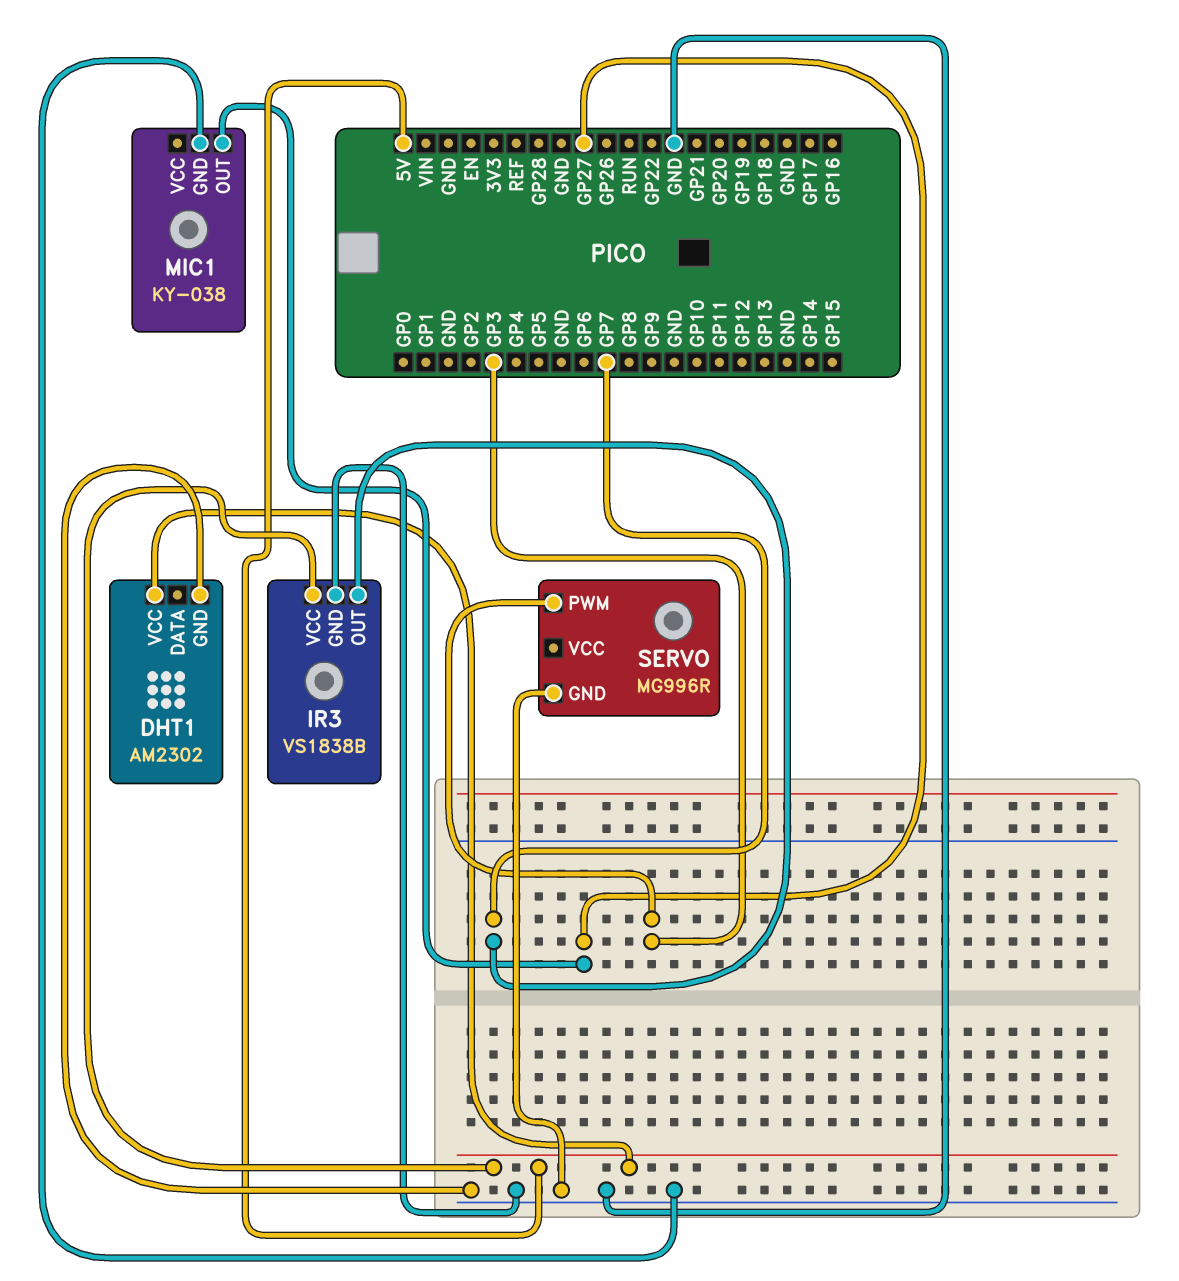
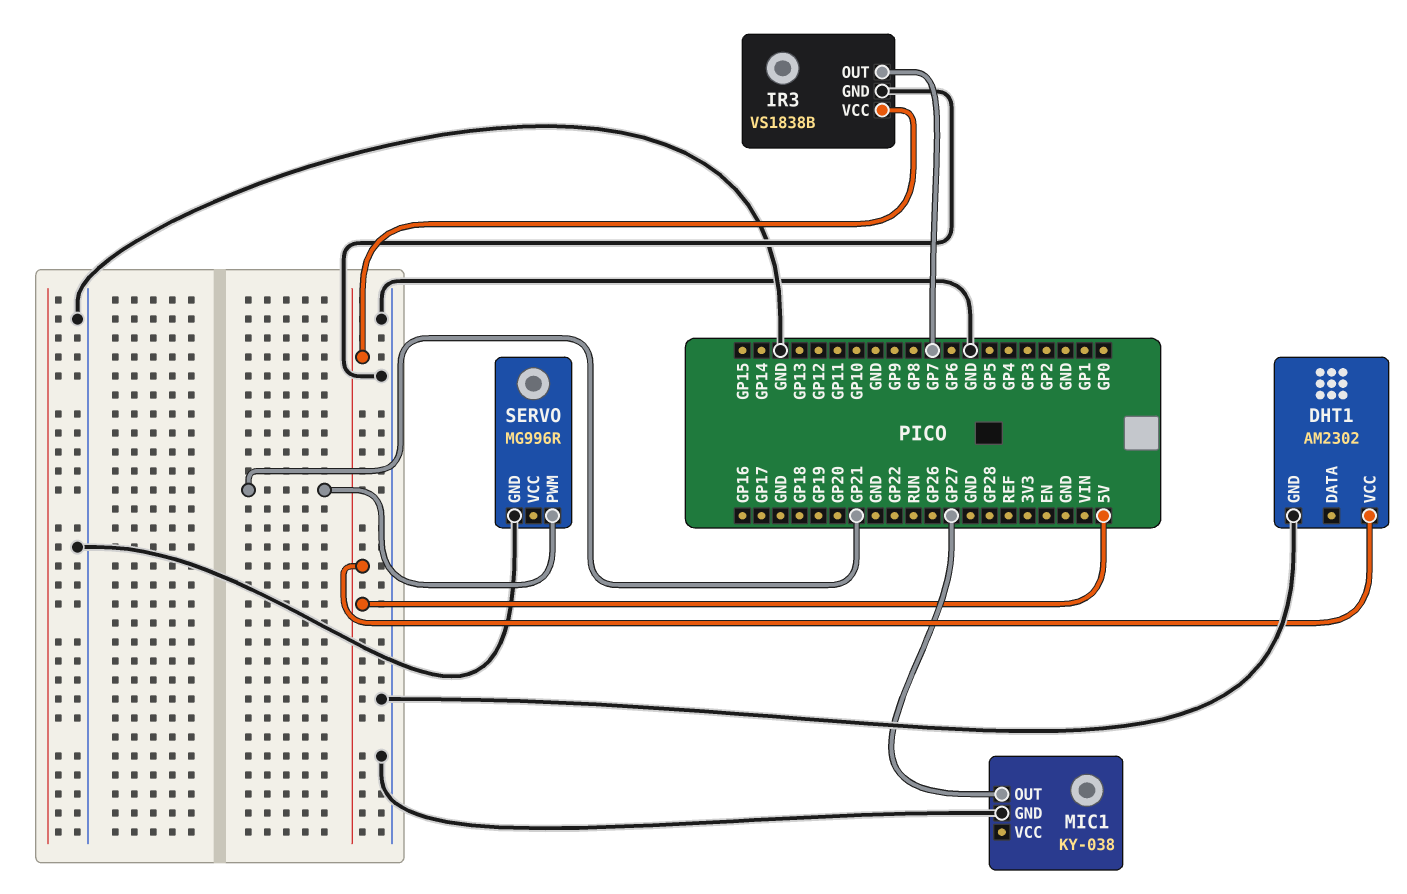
SERVO pin PWM: GP3 -> GP21

